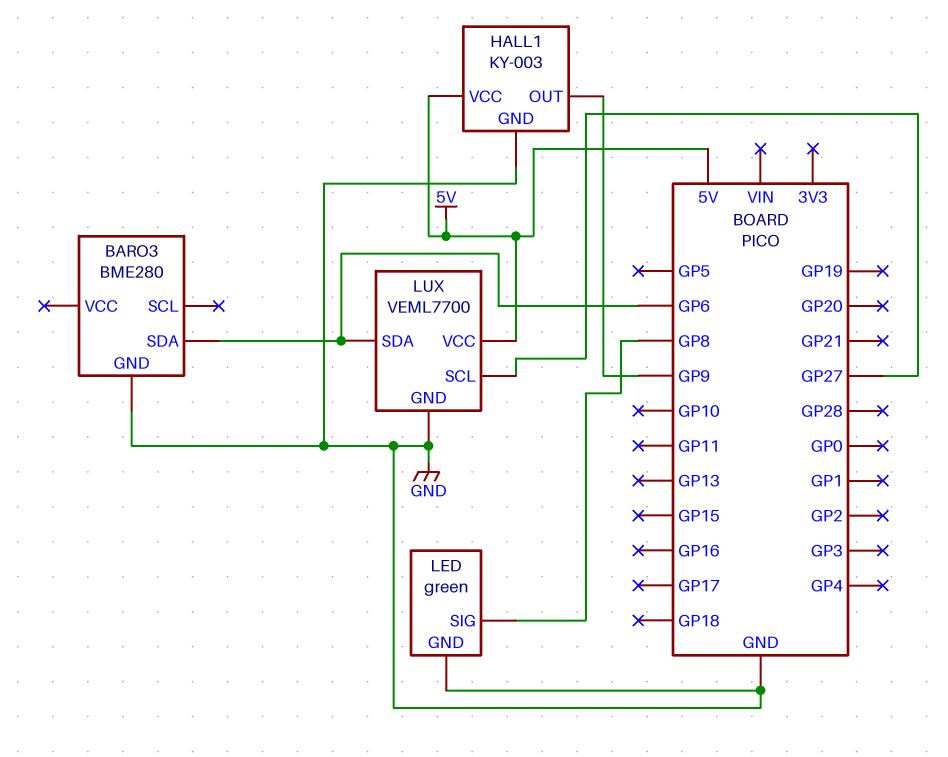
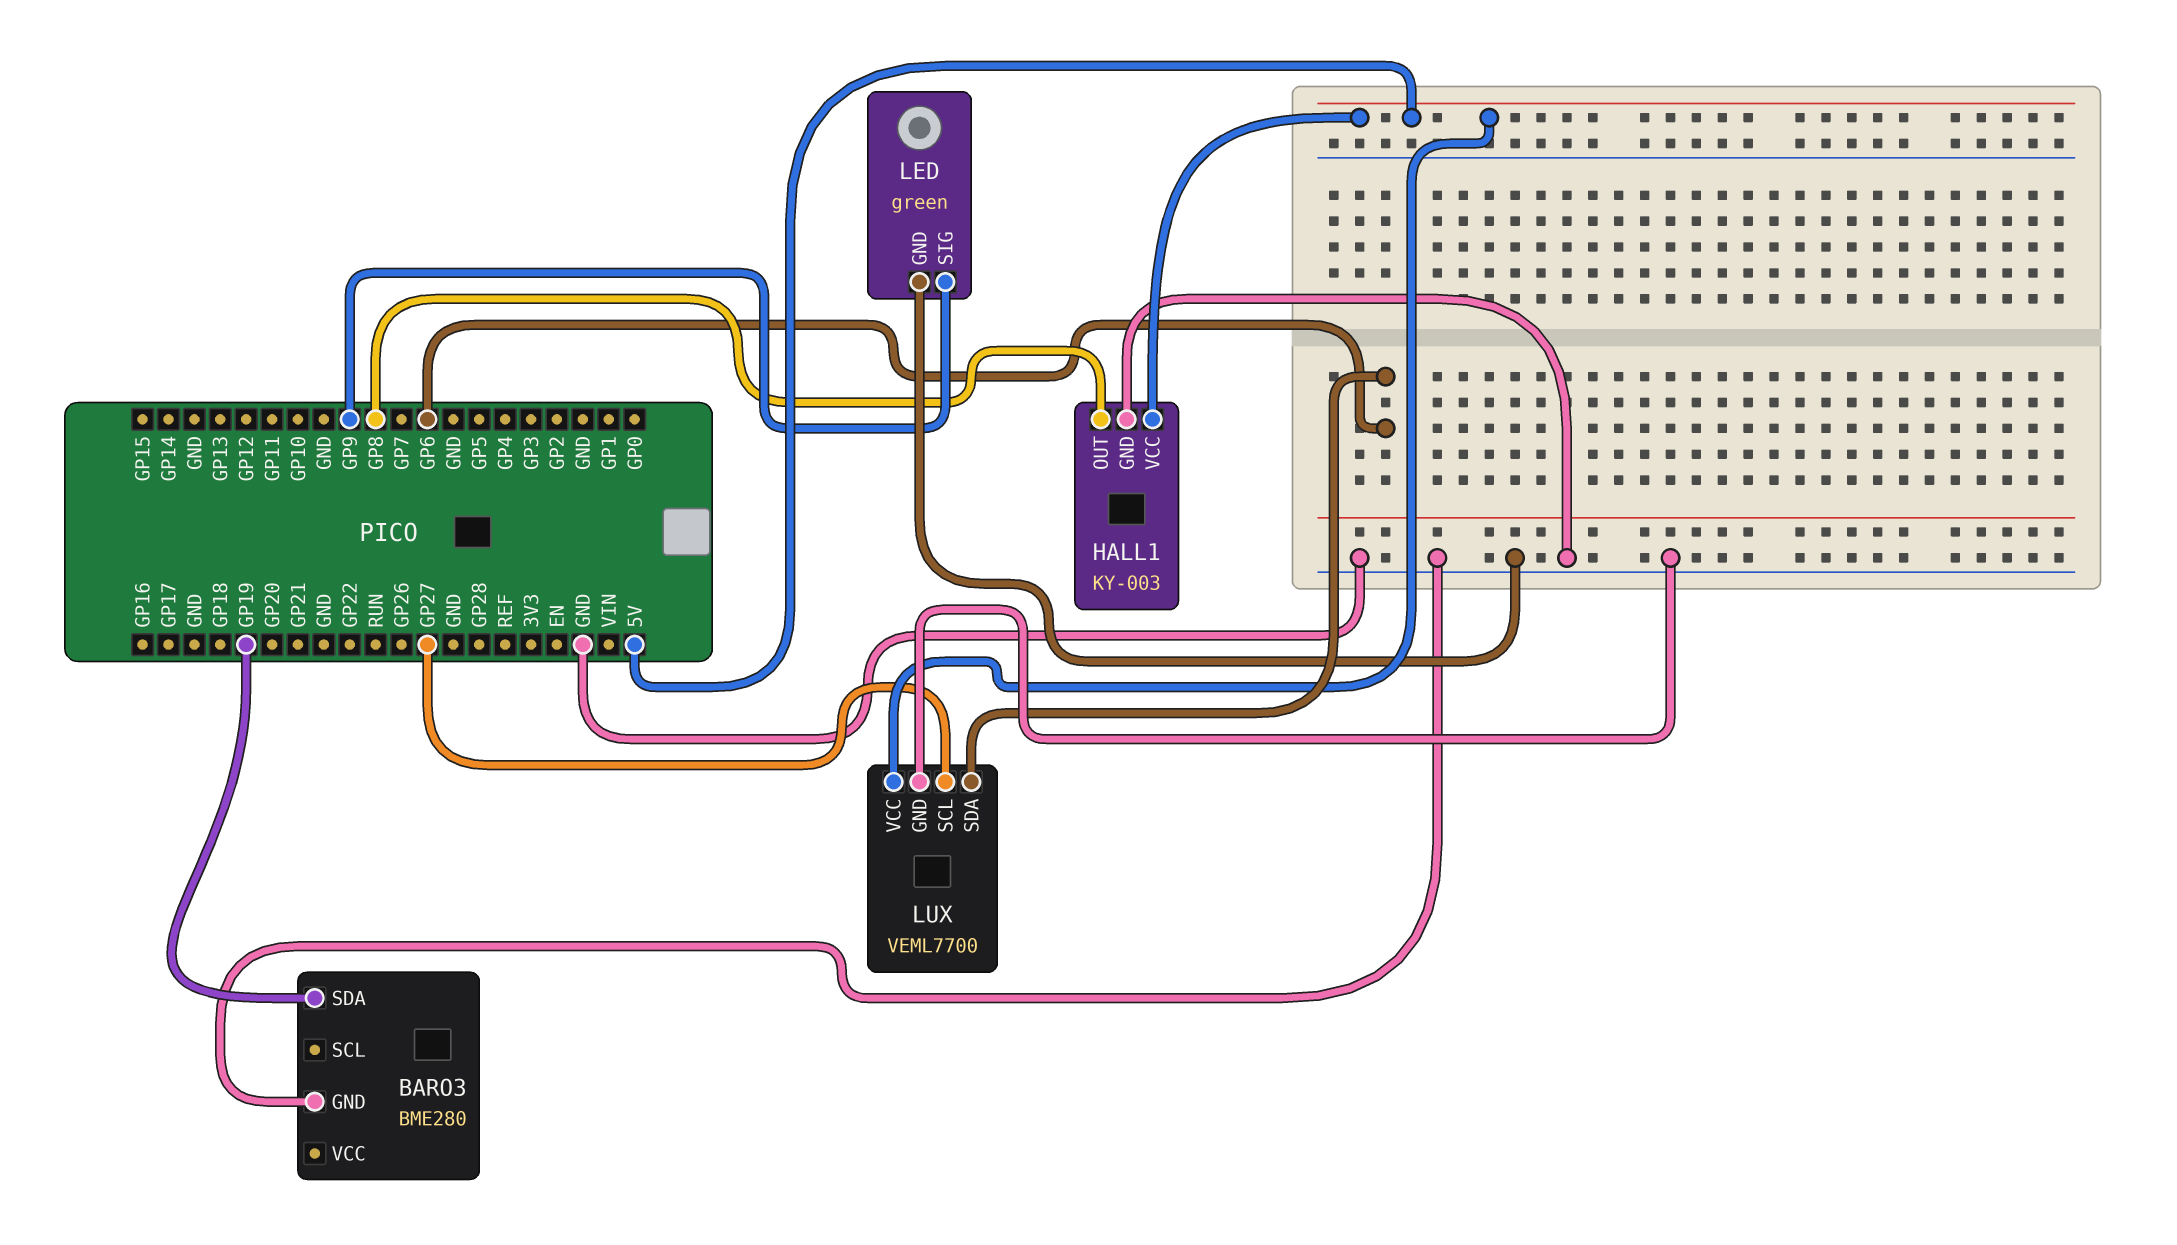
BARO3 pin SDA: GP6 -> GP19
HALL1 pin OUT: GP9 -> GP8
LED pin SIG: GP8 -> GP9

